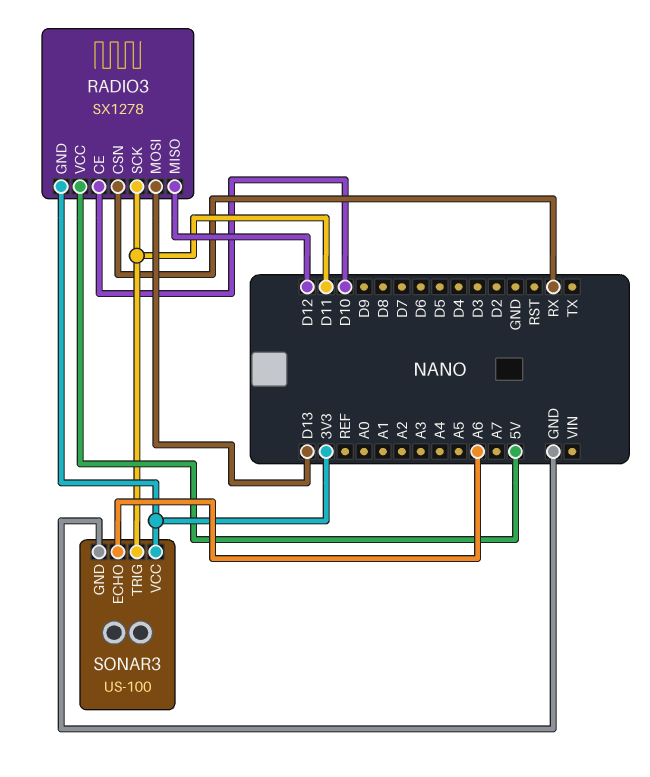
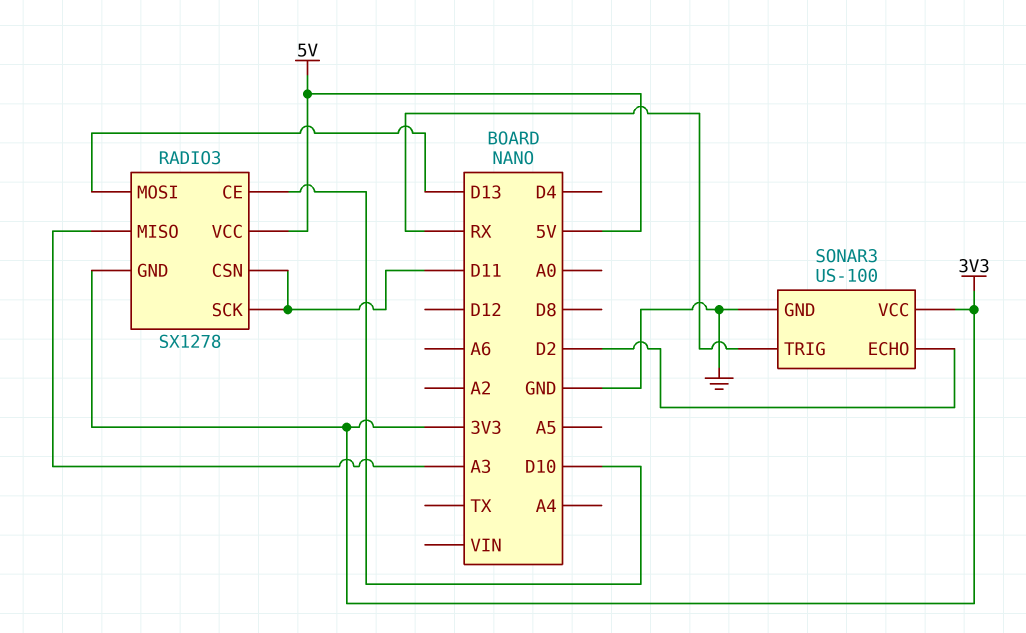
RADIO3 pin CSN: RX -> D11
RADIO3 pin MISO: D12 -> A3
SONAR3 pin ECHO: A6 -> D2
SONAR3 pin TRIG: D11 -> RX

